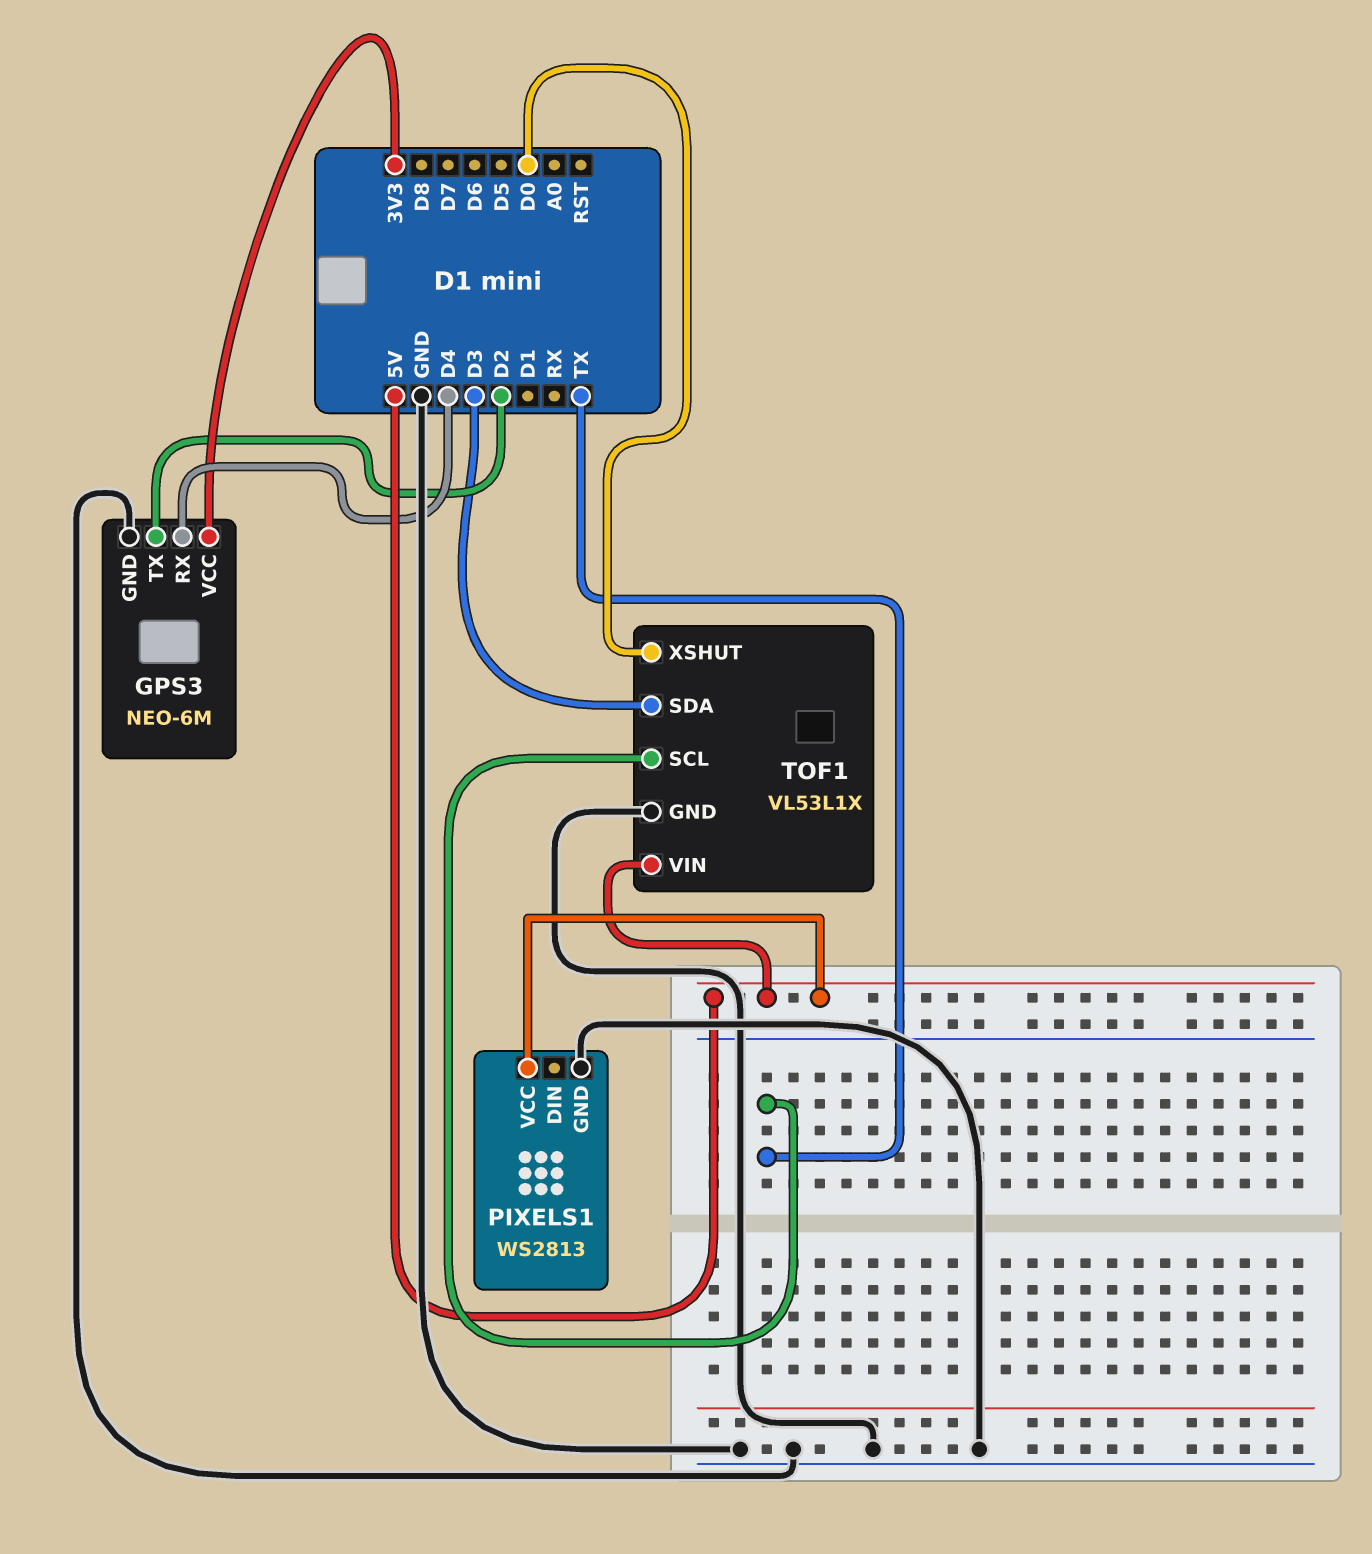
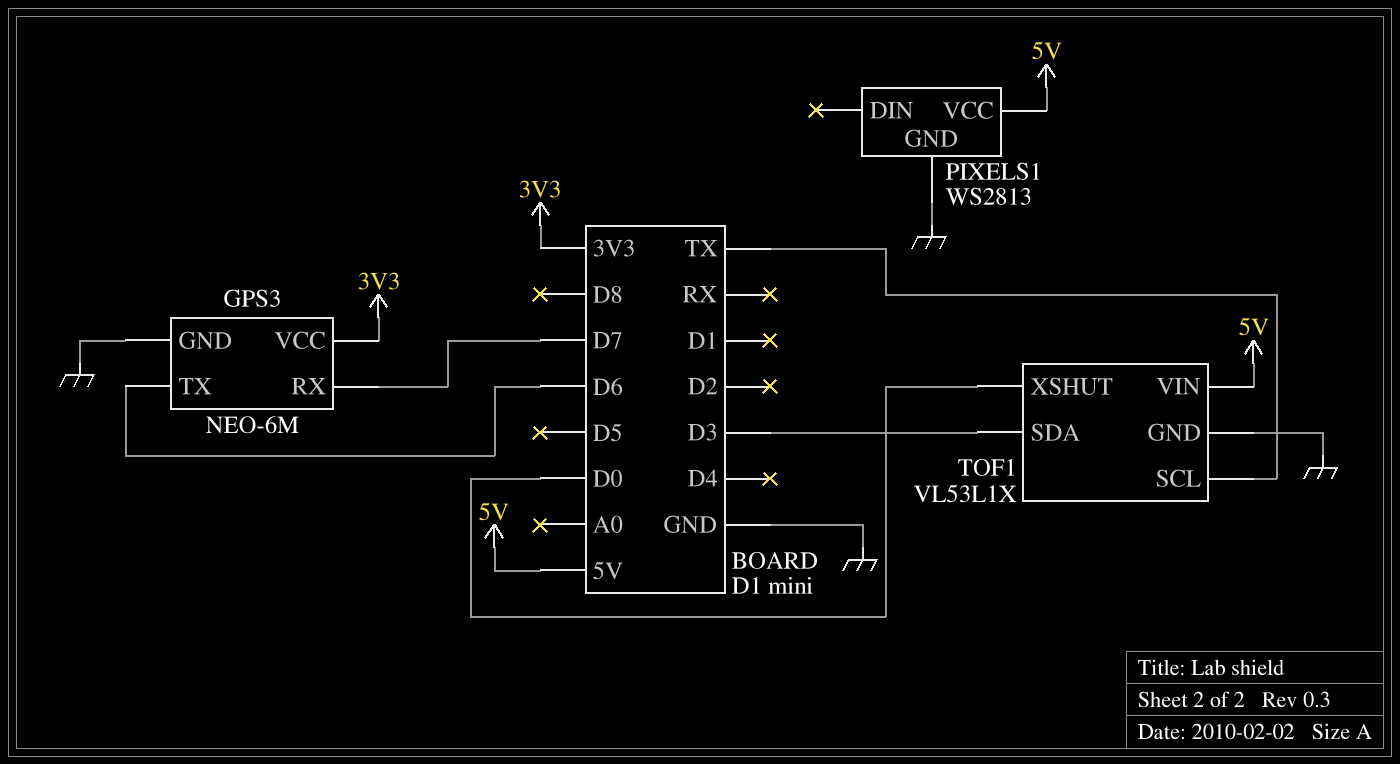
GPS3 pin RX: D4 -> D7
GPS3 pin TX: D2 -> D6

